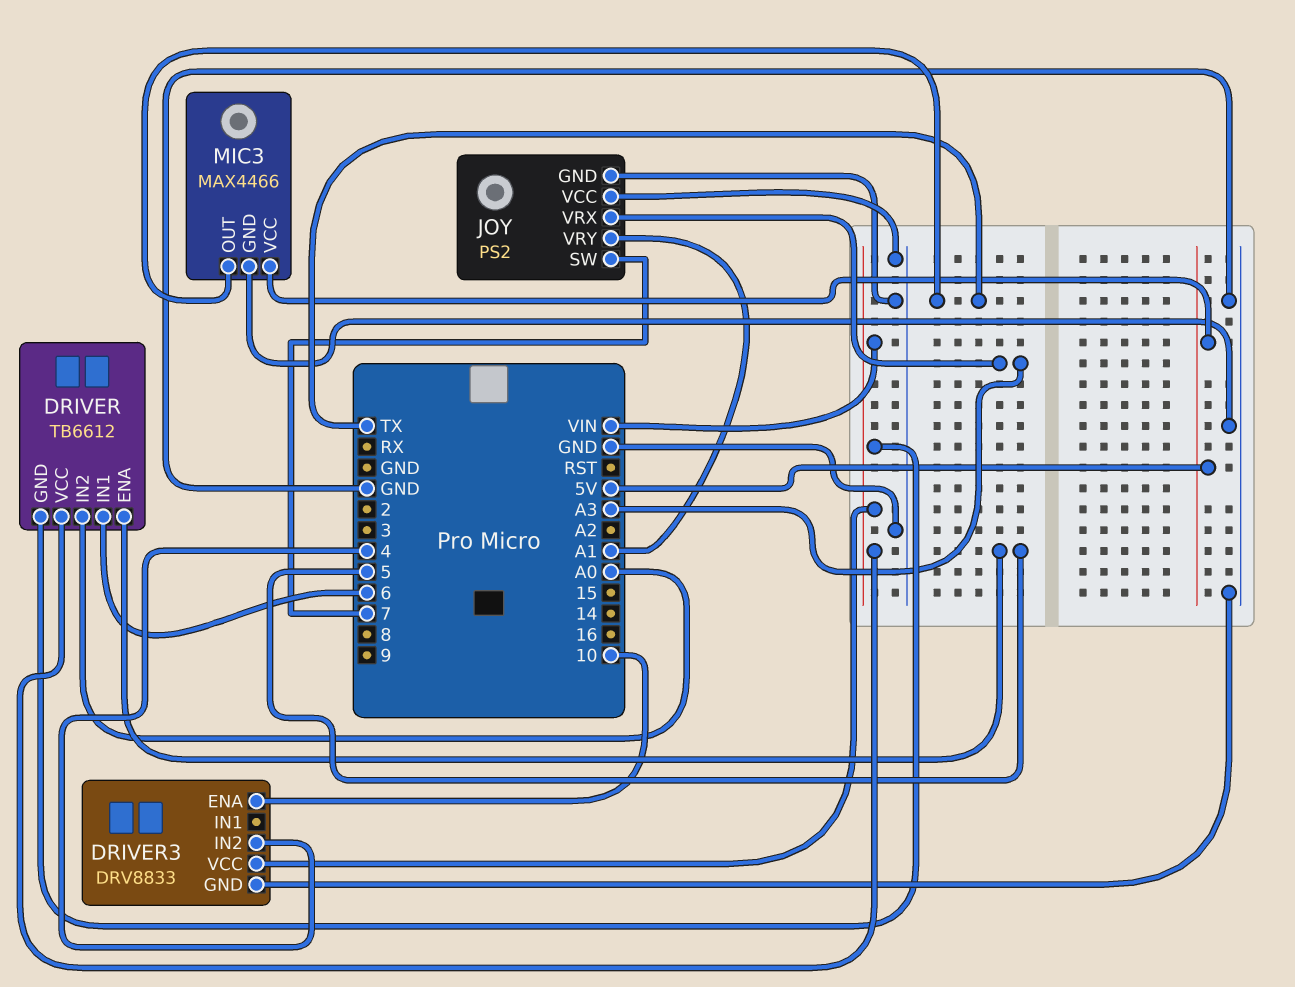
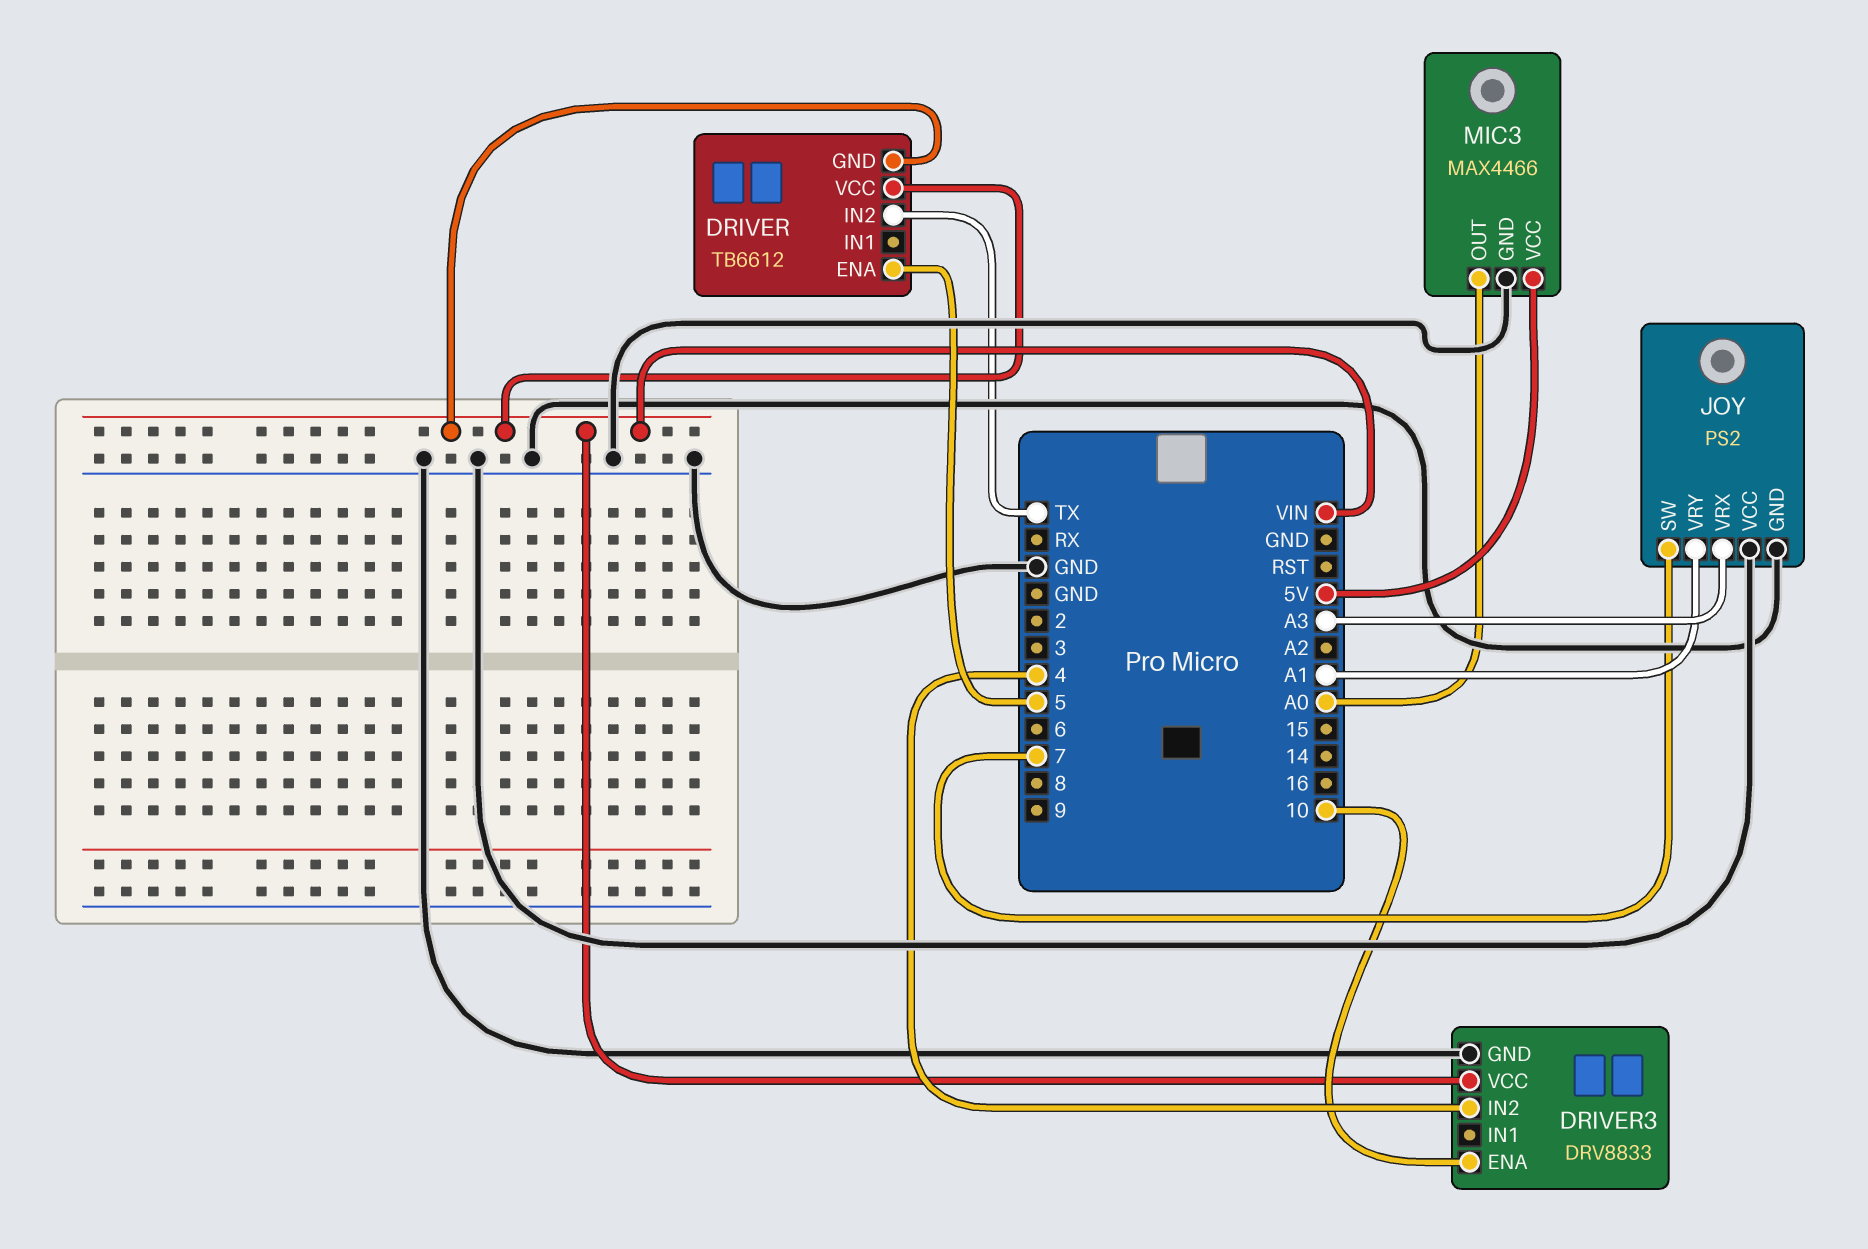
DRIVER pin IN1: 6 -> none
DRIVER pin IN2: A0 -> TX
MIC3 pin OUT: TX -> A0

